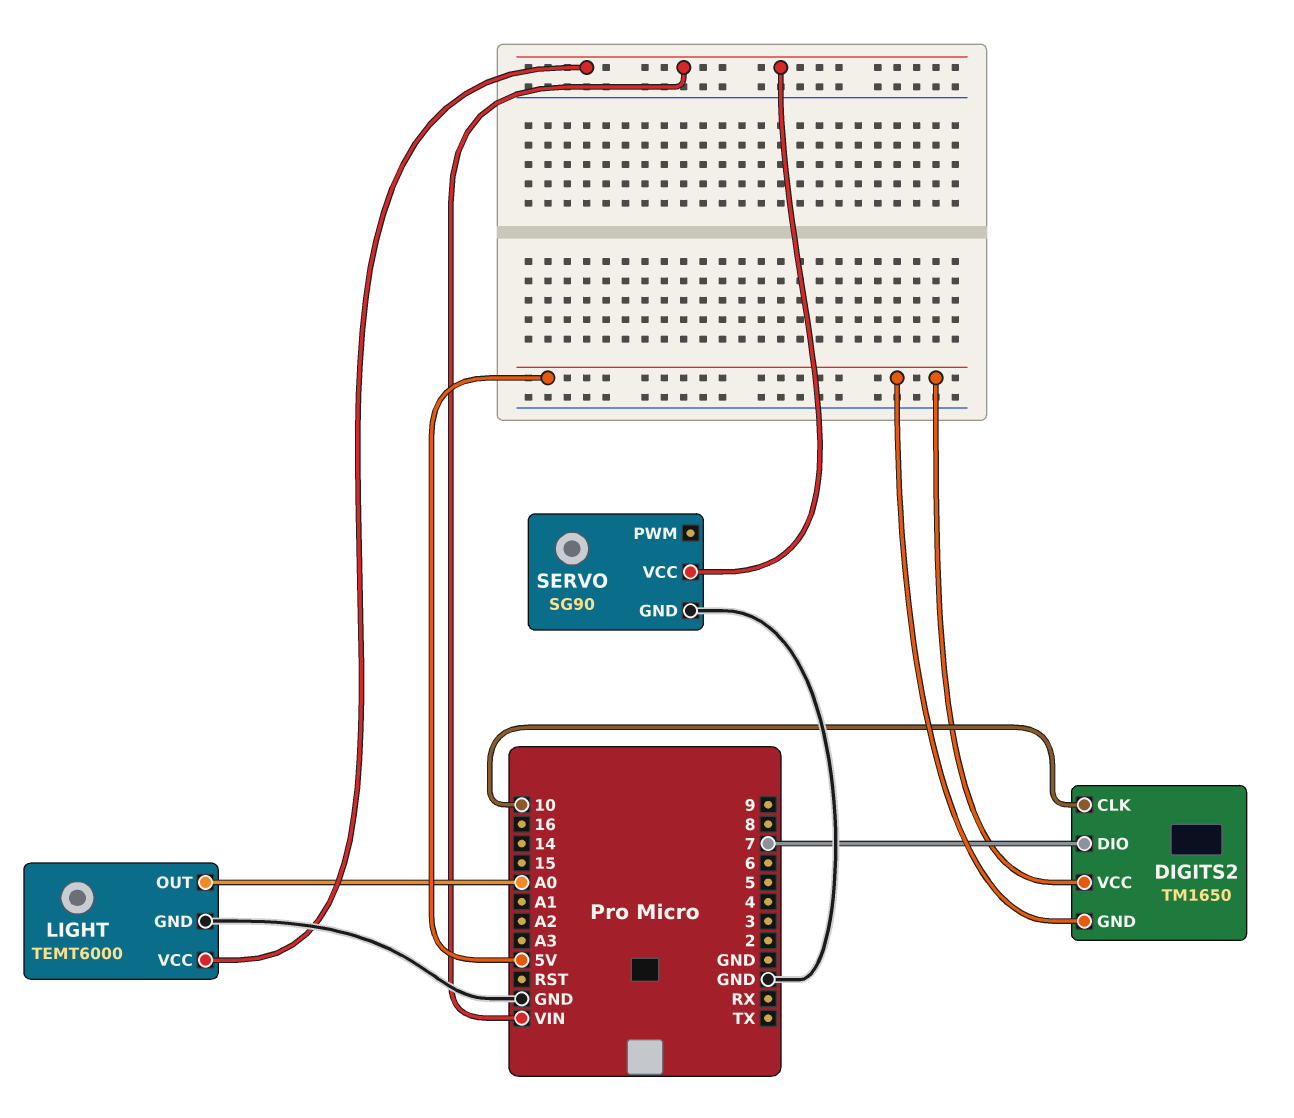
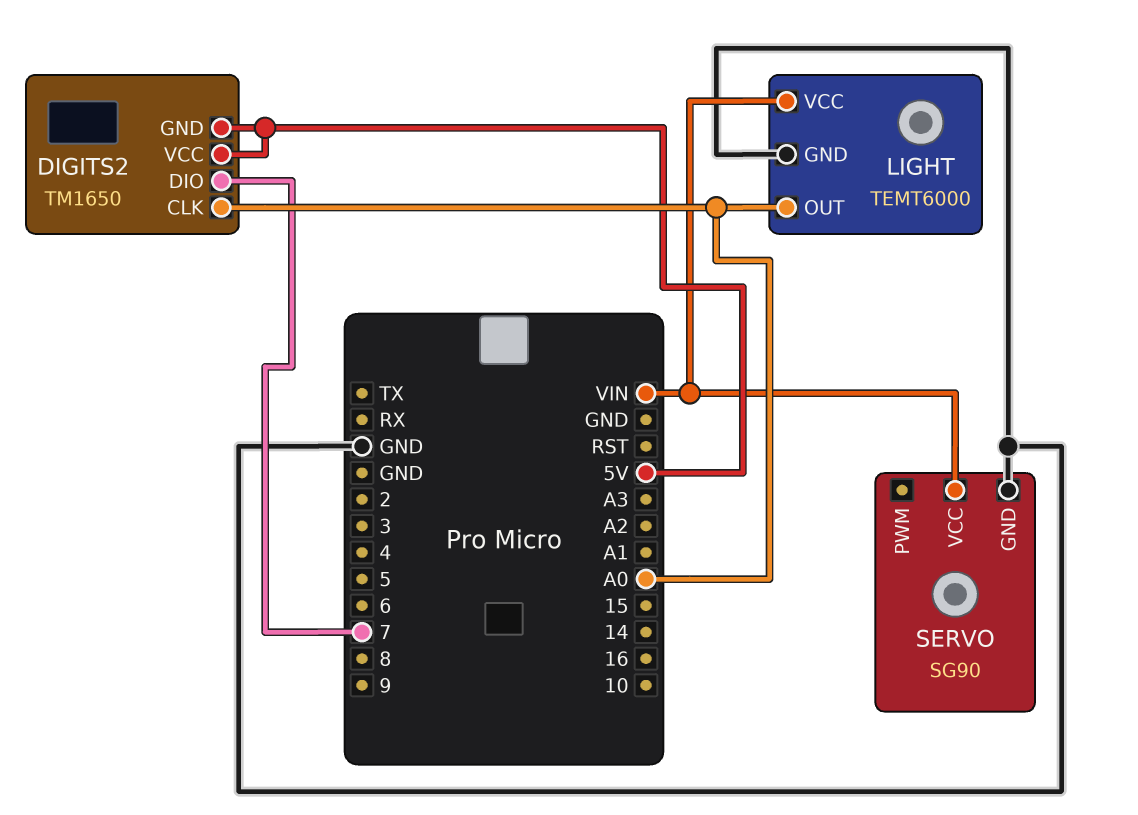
DIGITS2 pin CLK: 10 -> A0

